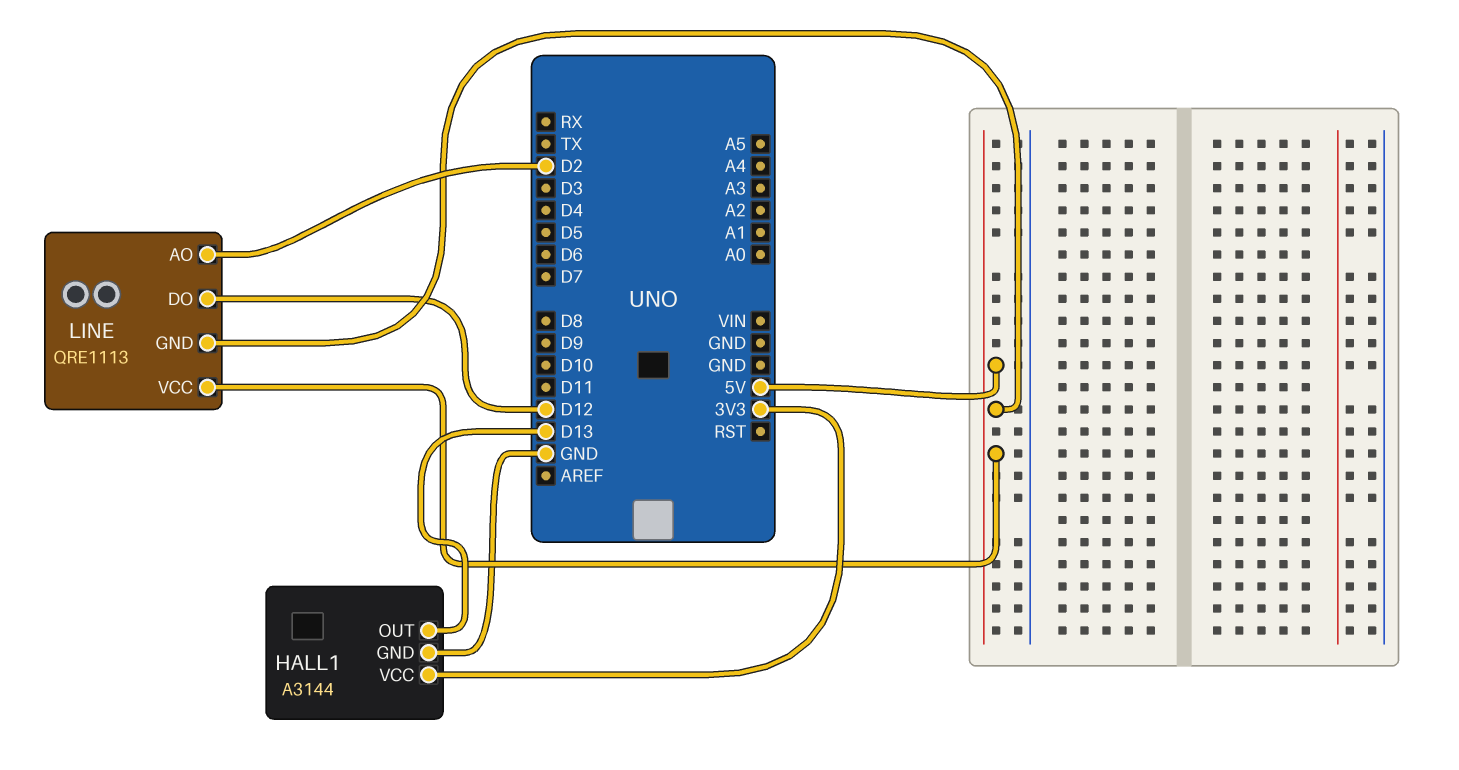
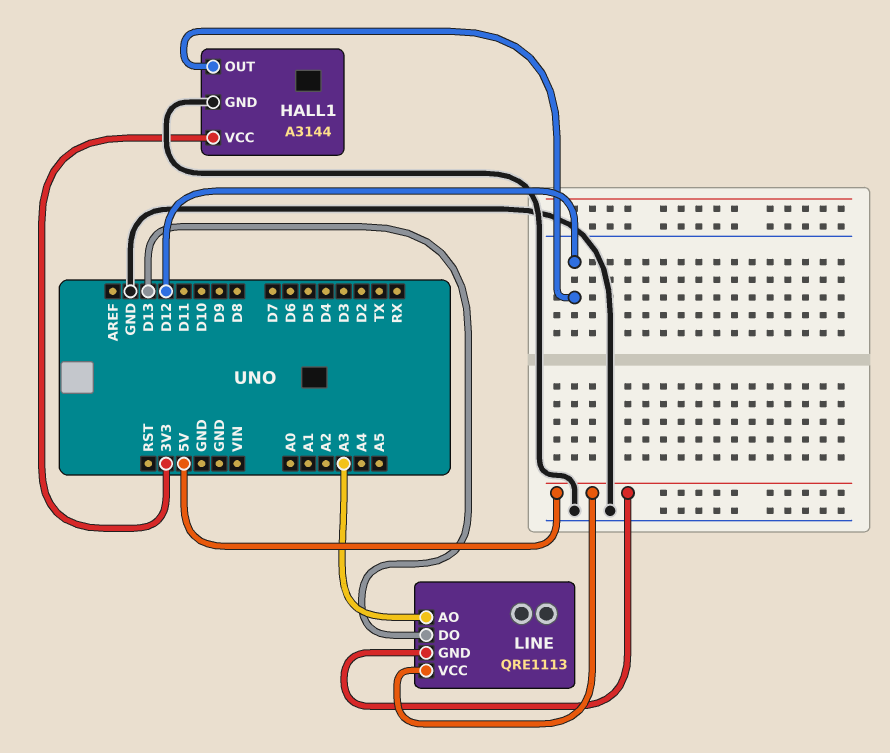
HALL1 pin OUT: D13 -> D12
LINE pin AO: D2 -> A3
LINE pin DO: D12 -> D13

